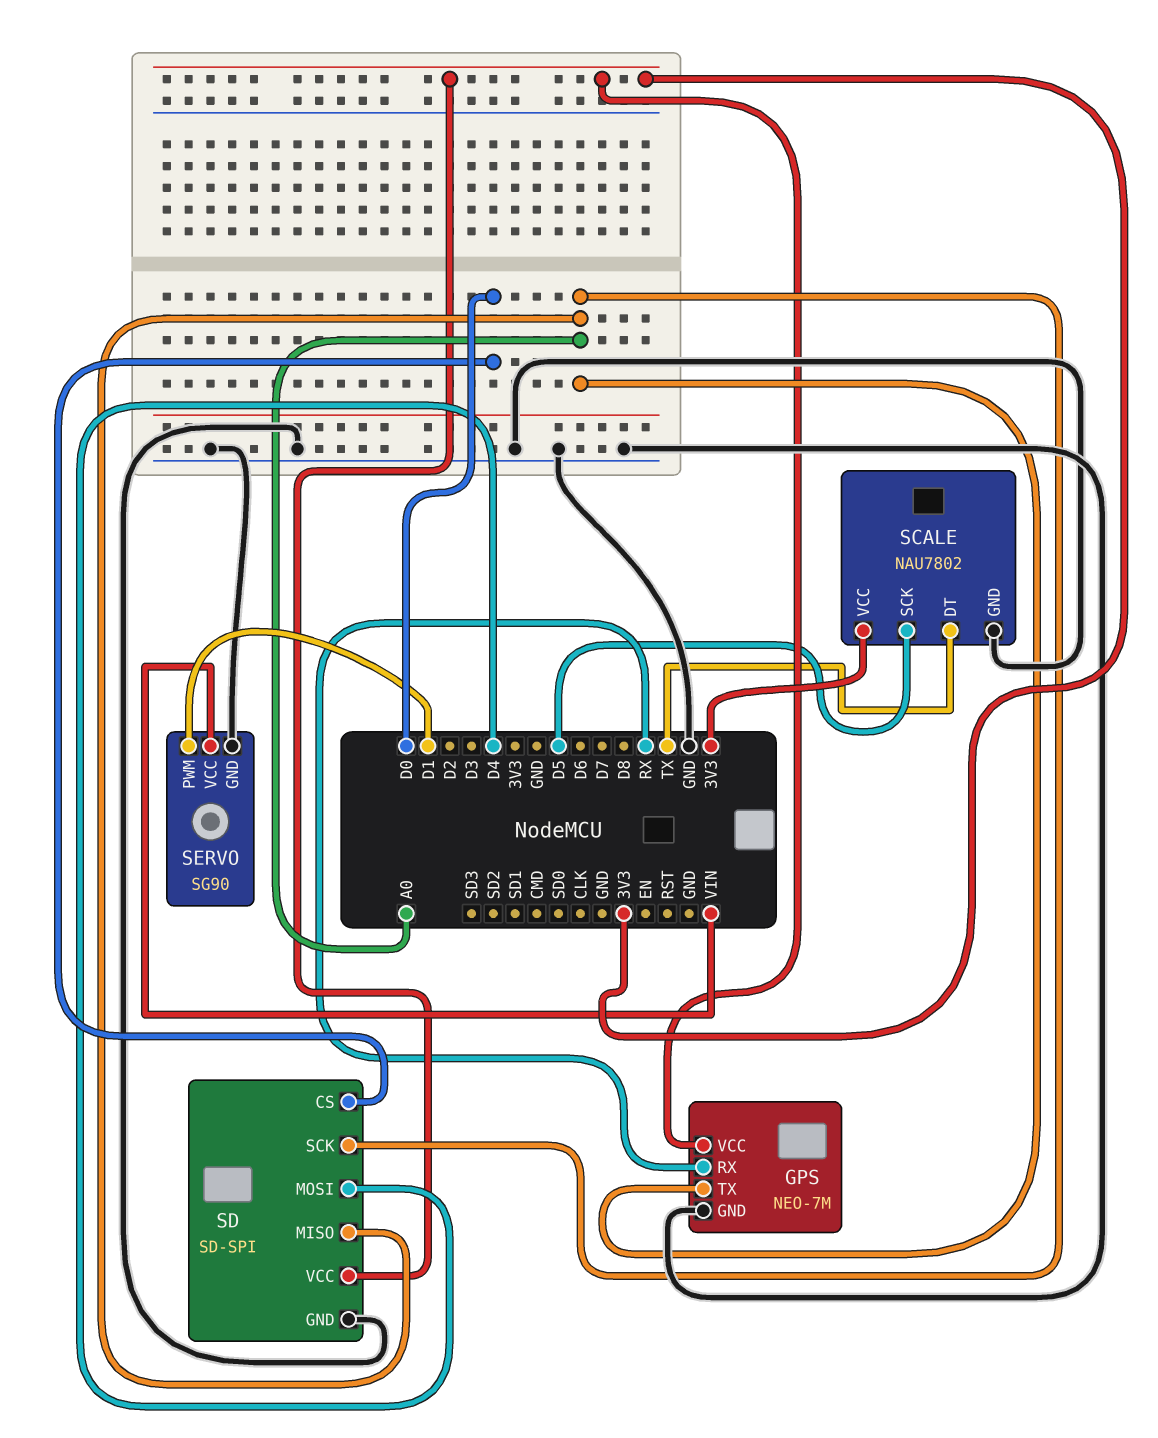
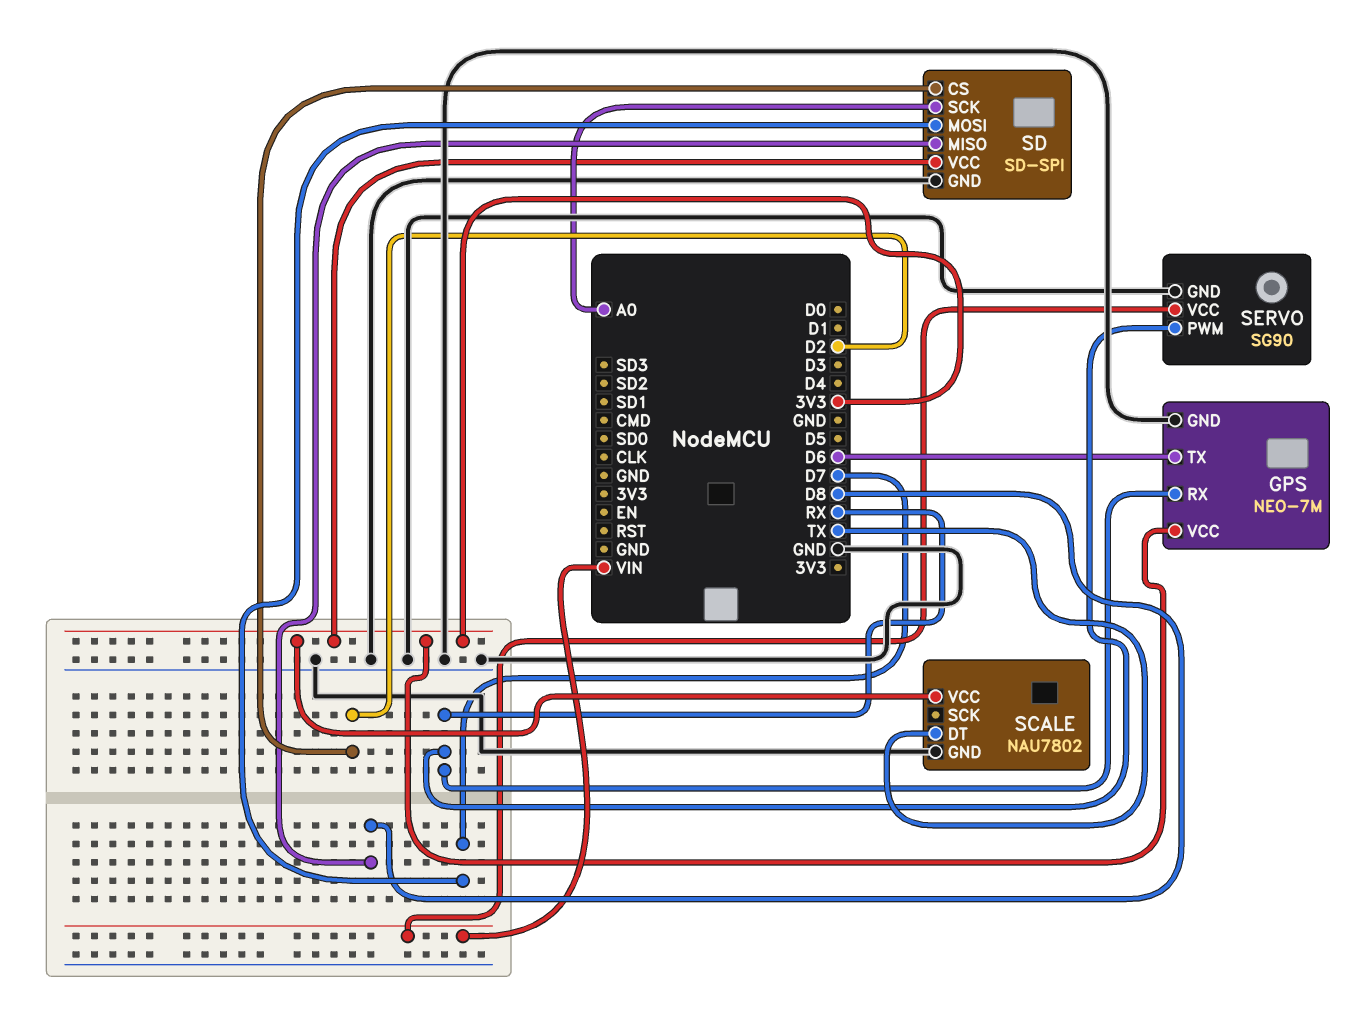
GPS pin TX: A0 -> D6
SCALE pin SCK: D5 -> none
SD pin CS: D0 -> D2
SD pin MISO: A0 -> D8
SD pin MOSI: D4 -> D7
SERVO pin PWM: D1 -> RX

